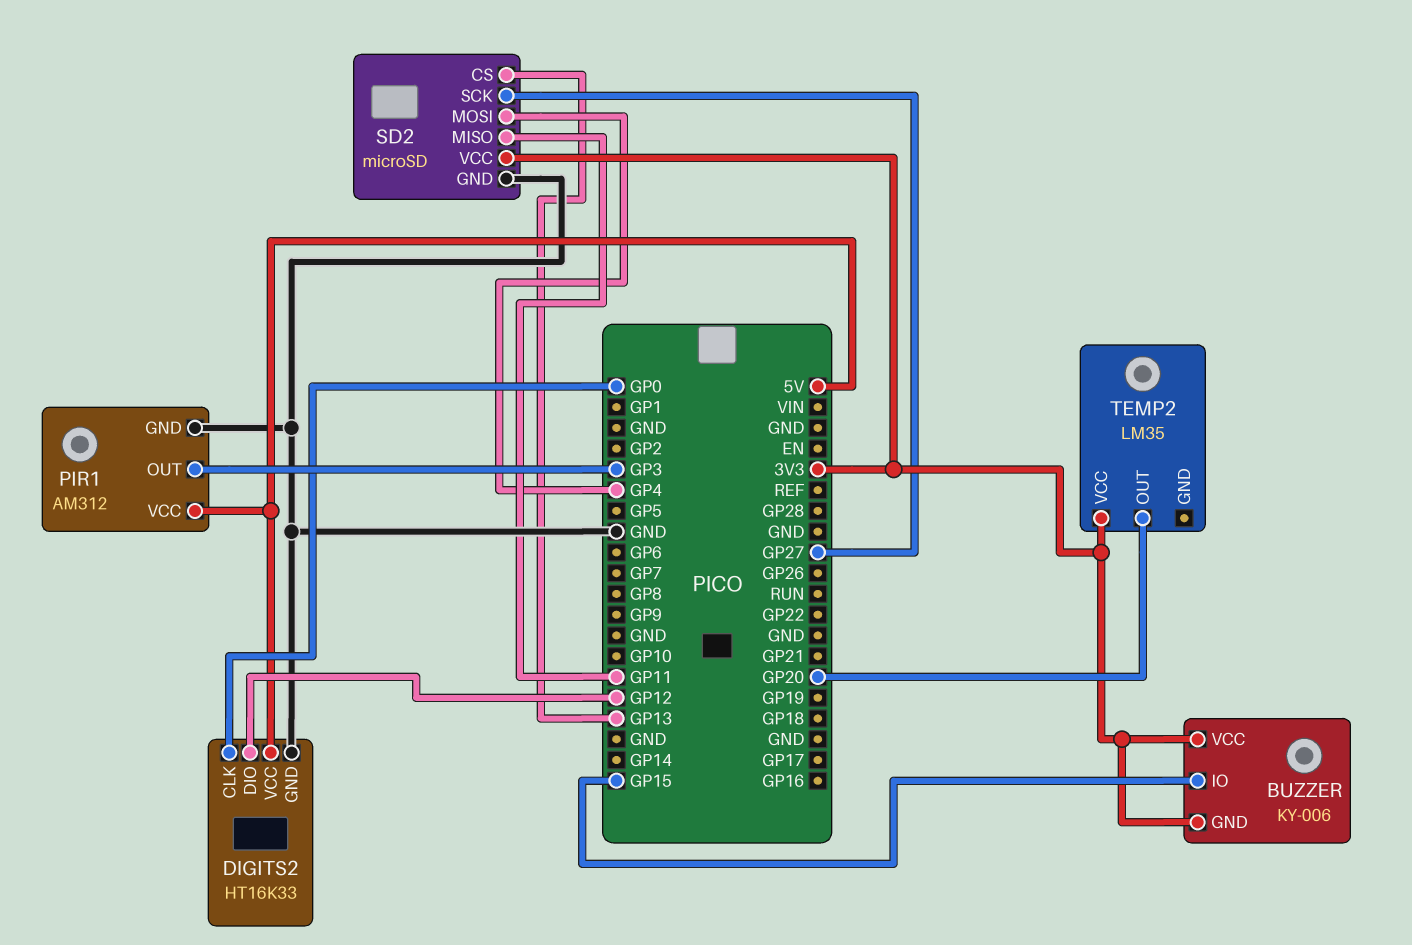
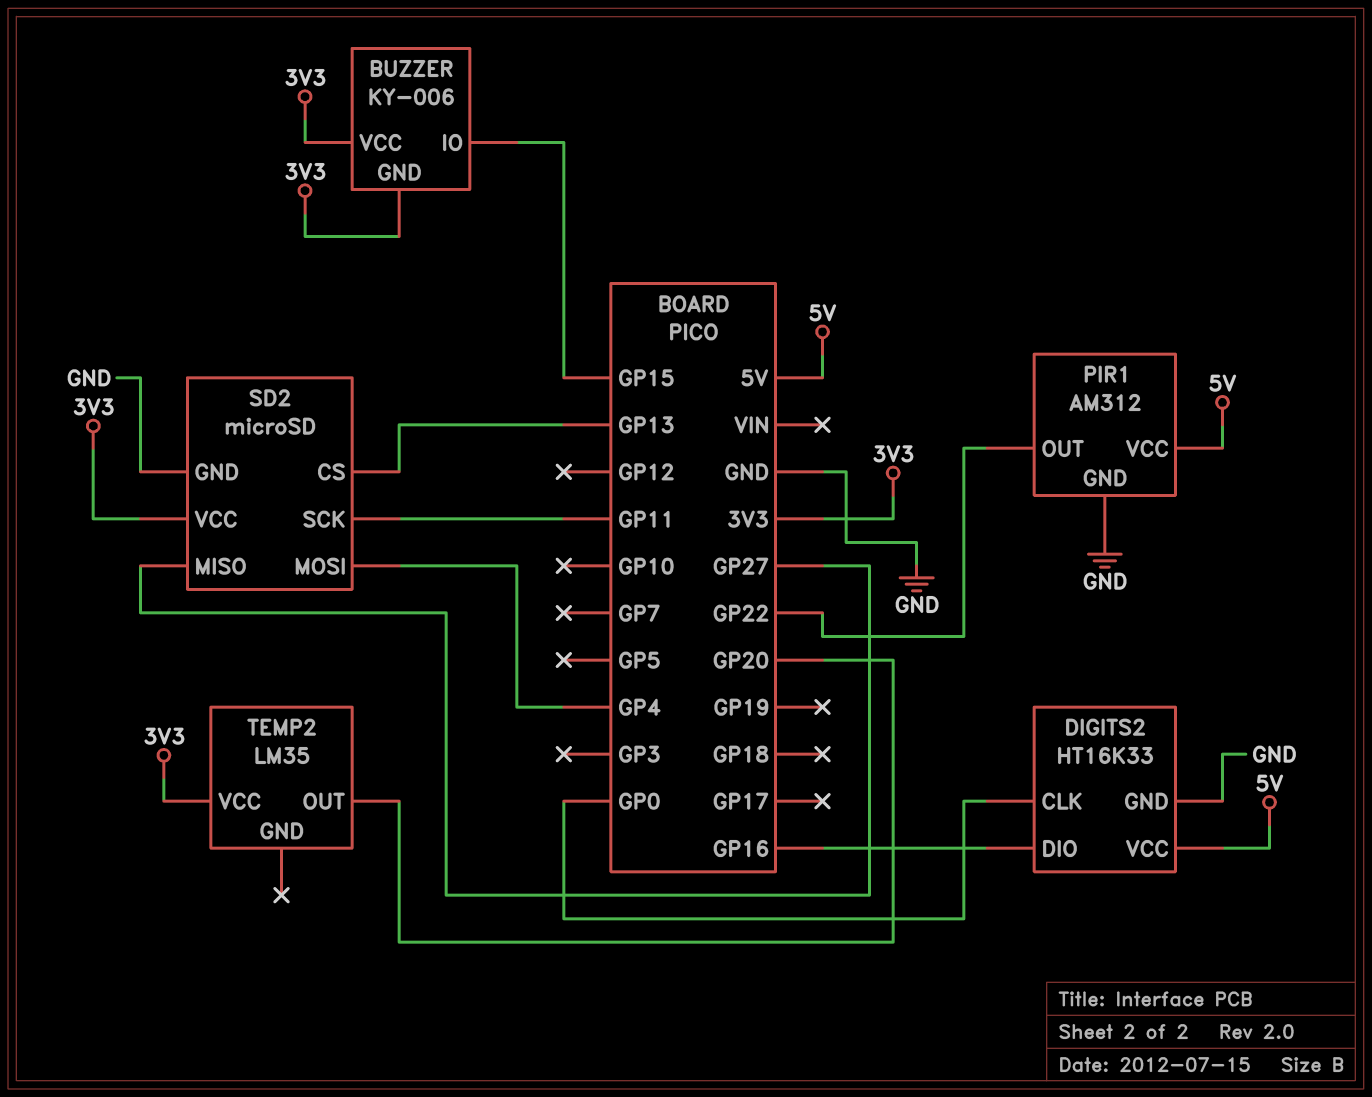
DIGITS2 pin DIO: GP12 -> GP16
PIR1 pin OUT: GP3 -> GP22
SD2 pin MISO: GP11 -> GP27
SD2 pin SCK: GP27 -> GP11

